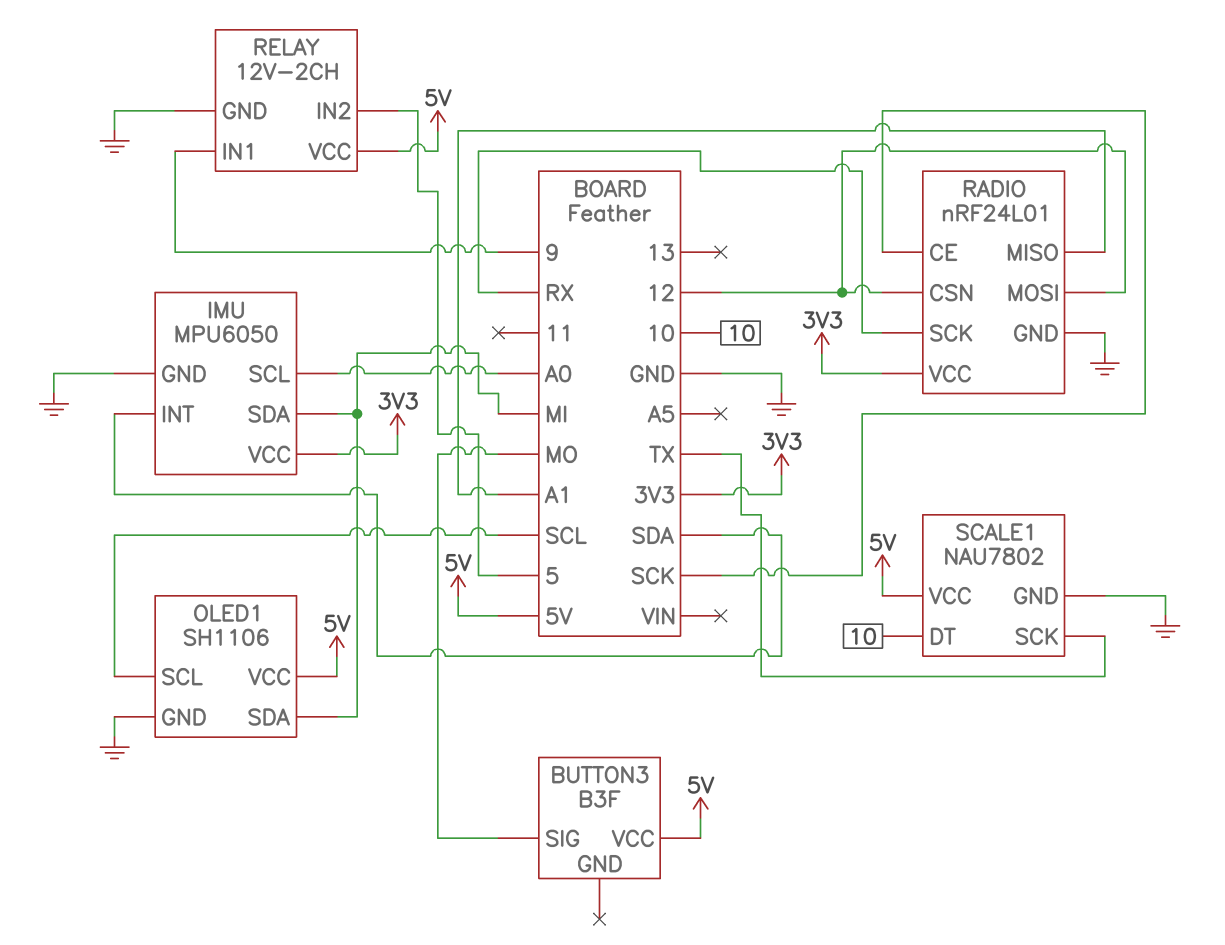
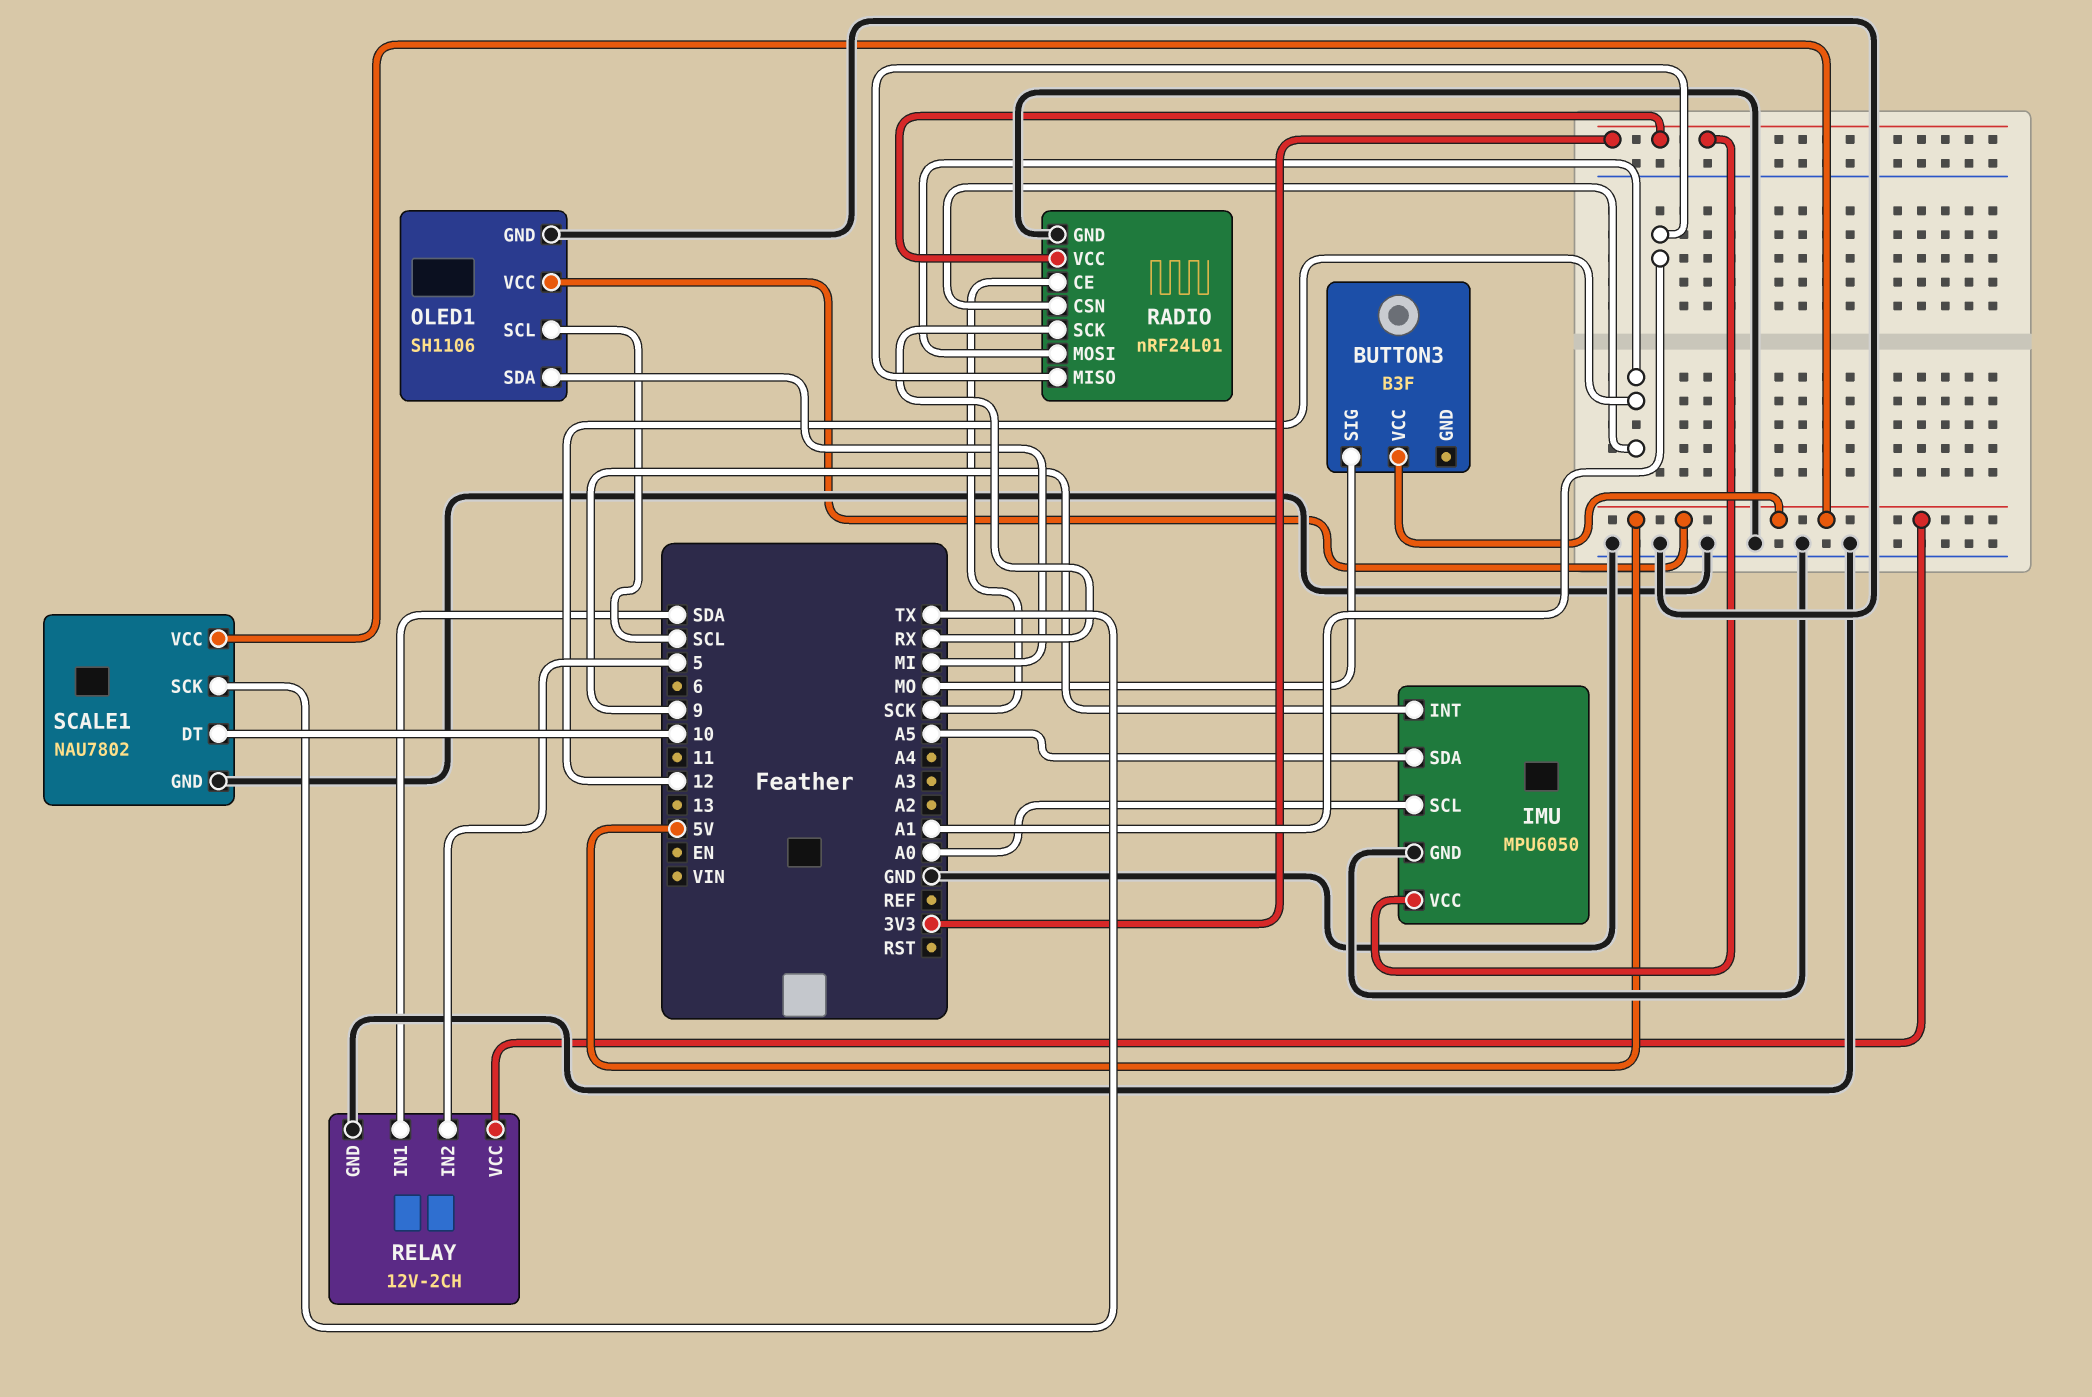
IMU pin INT: SDA -> 9
IMU pin SDA: MI -> A5
RELAY pin IN1: 9 -> SDA

